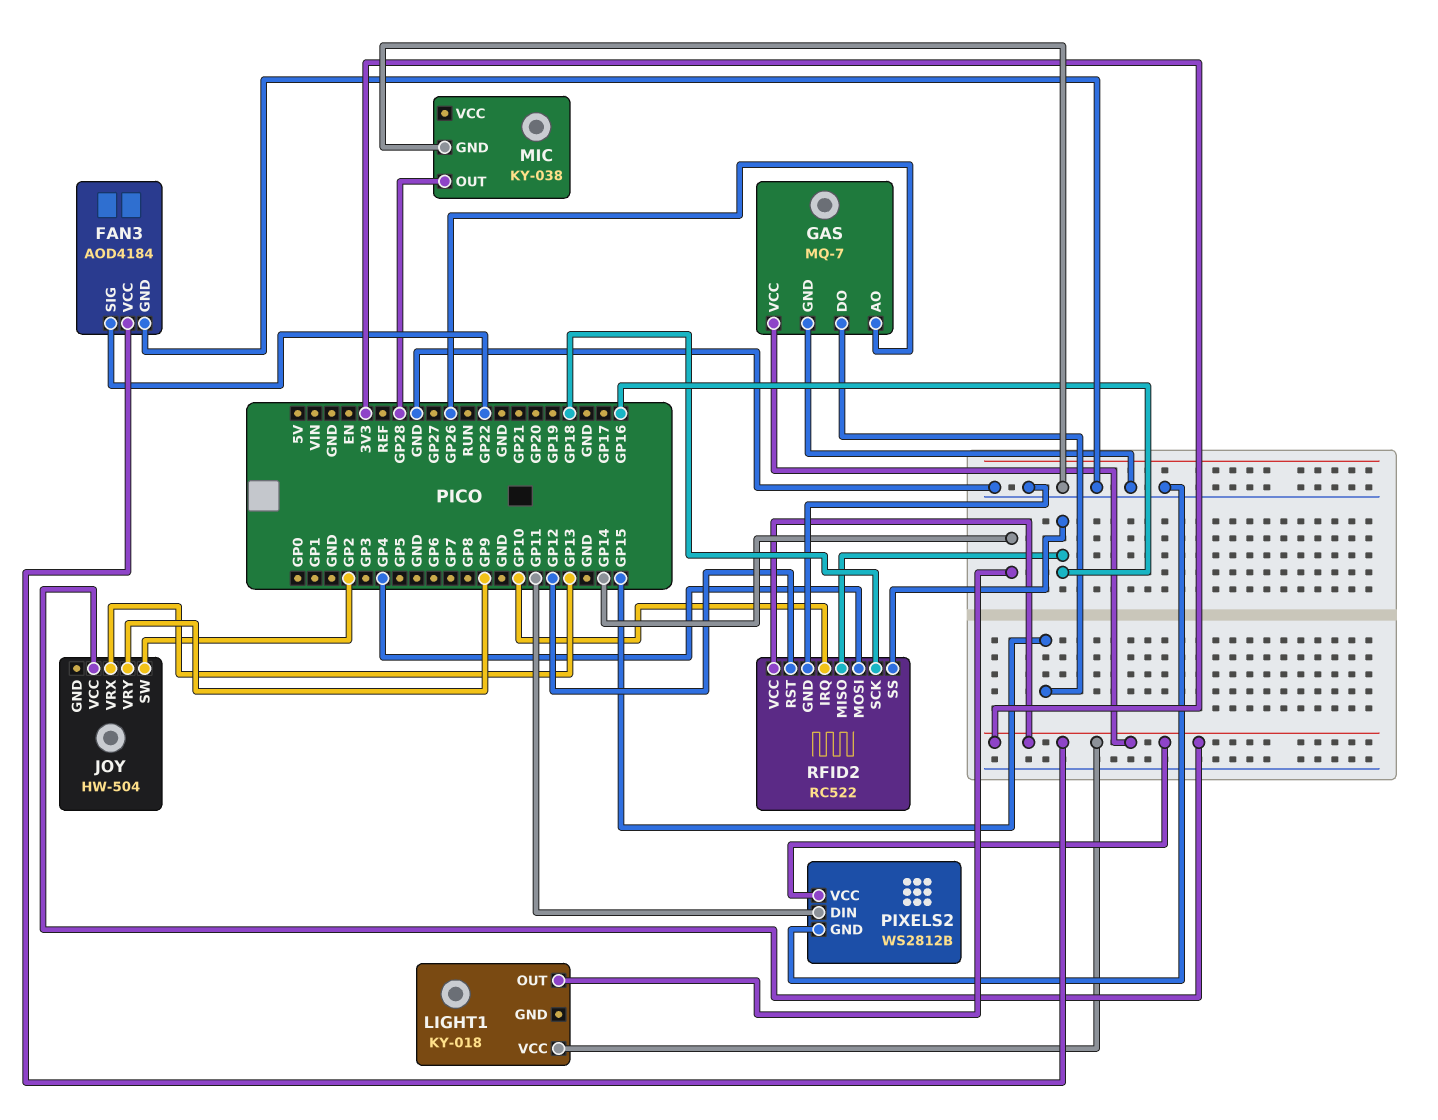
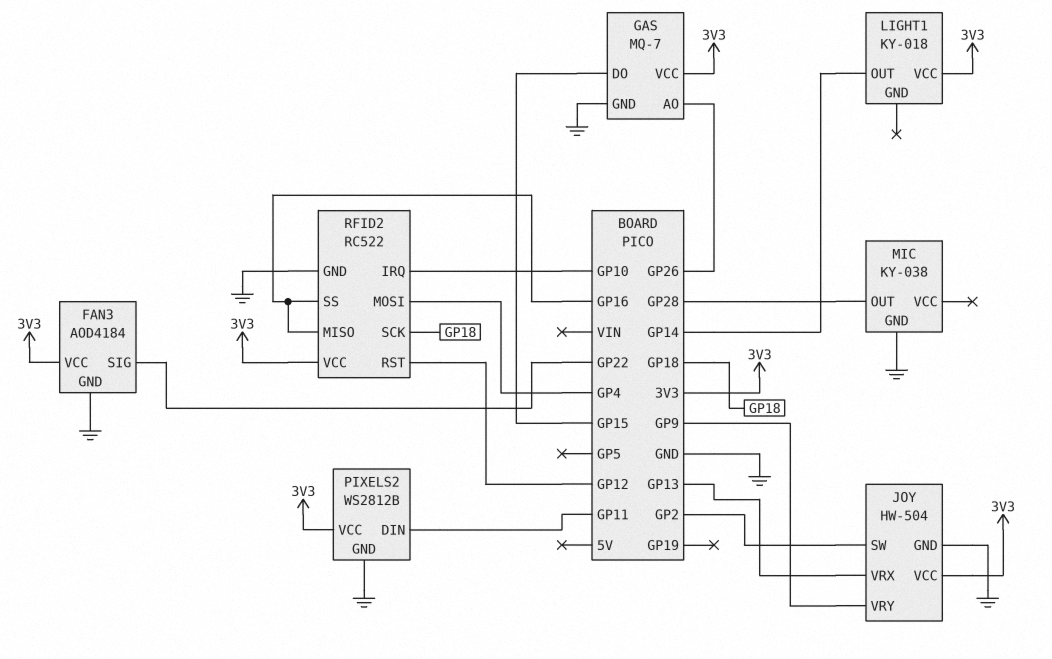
JOY pin GND: none -> GND

